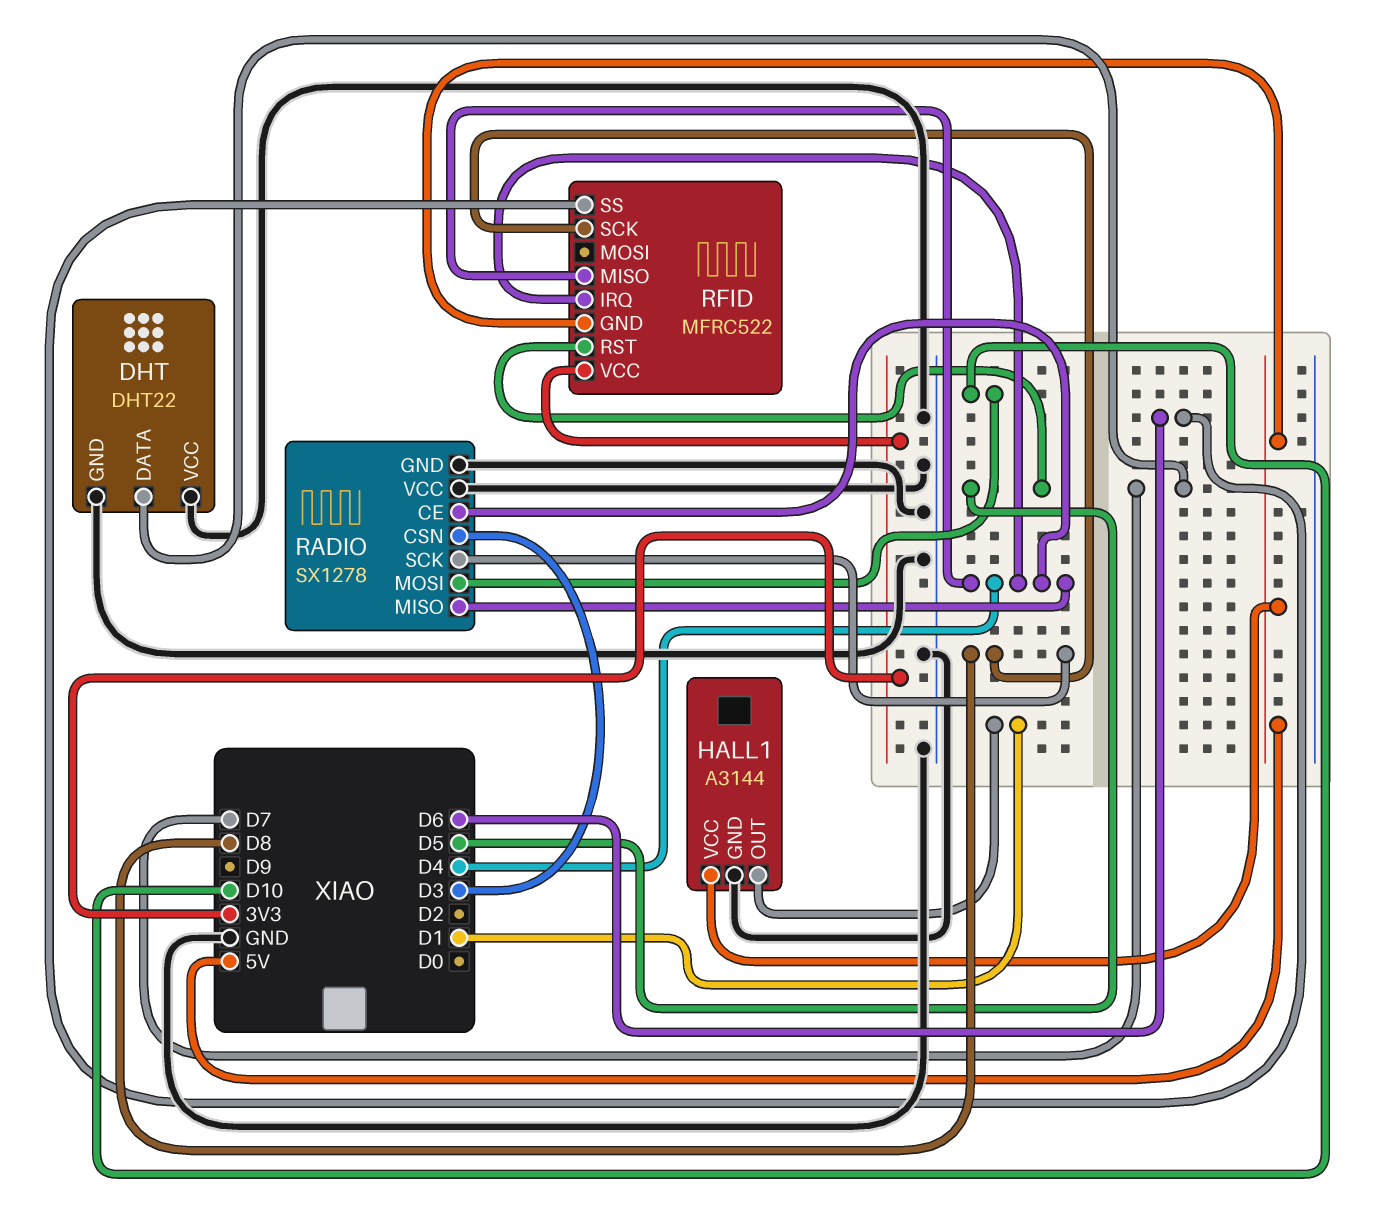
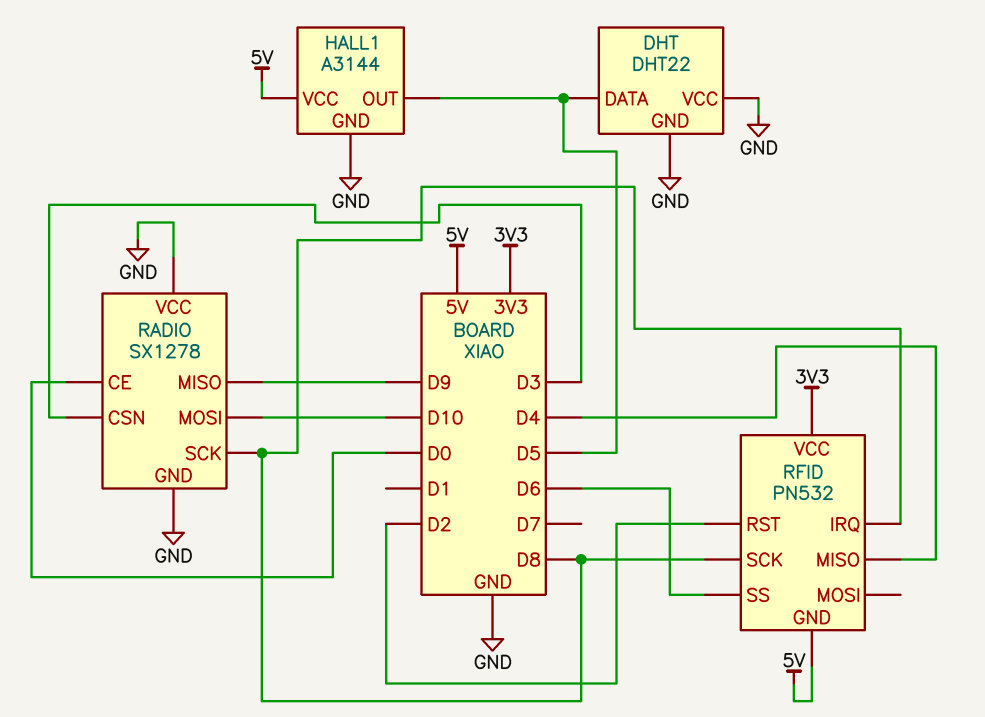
DHT pin DATA: D7 -> D5
HALL1 pin OUT: D1 -> D5
RADIO pin CE: D4 -> D0
RADIO pin MISO: D4 -> D9
RFID: MFRC522 -> PN532
RFID pin IRQ: D4 -> D8
RFID pin RST: D5 -> D2

